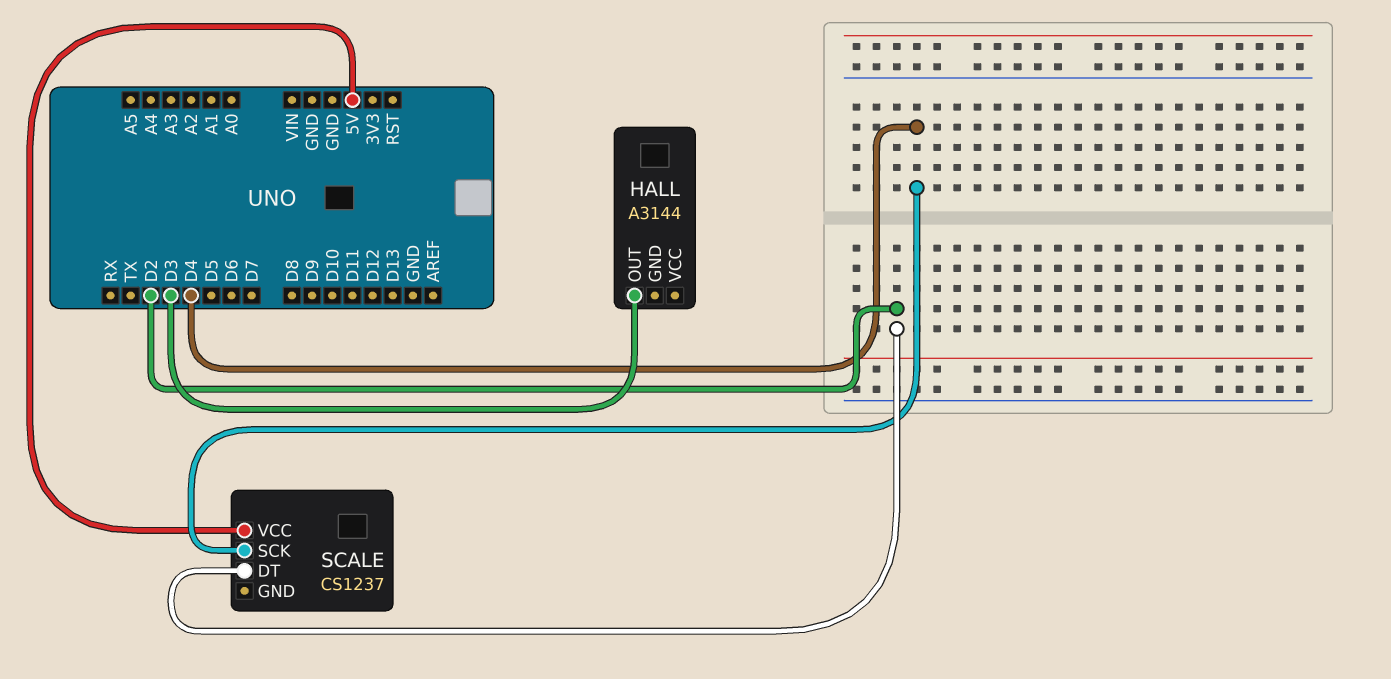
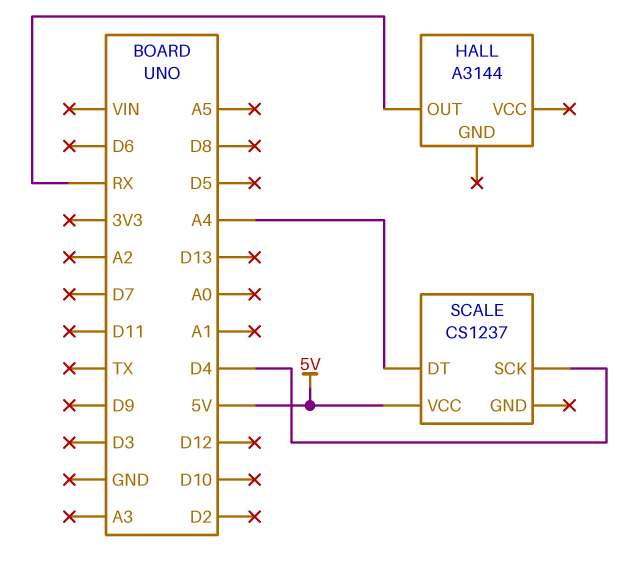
HALL pin OUT: D3 -> RX
SCALE pin DT: D2 -> A4

